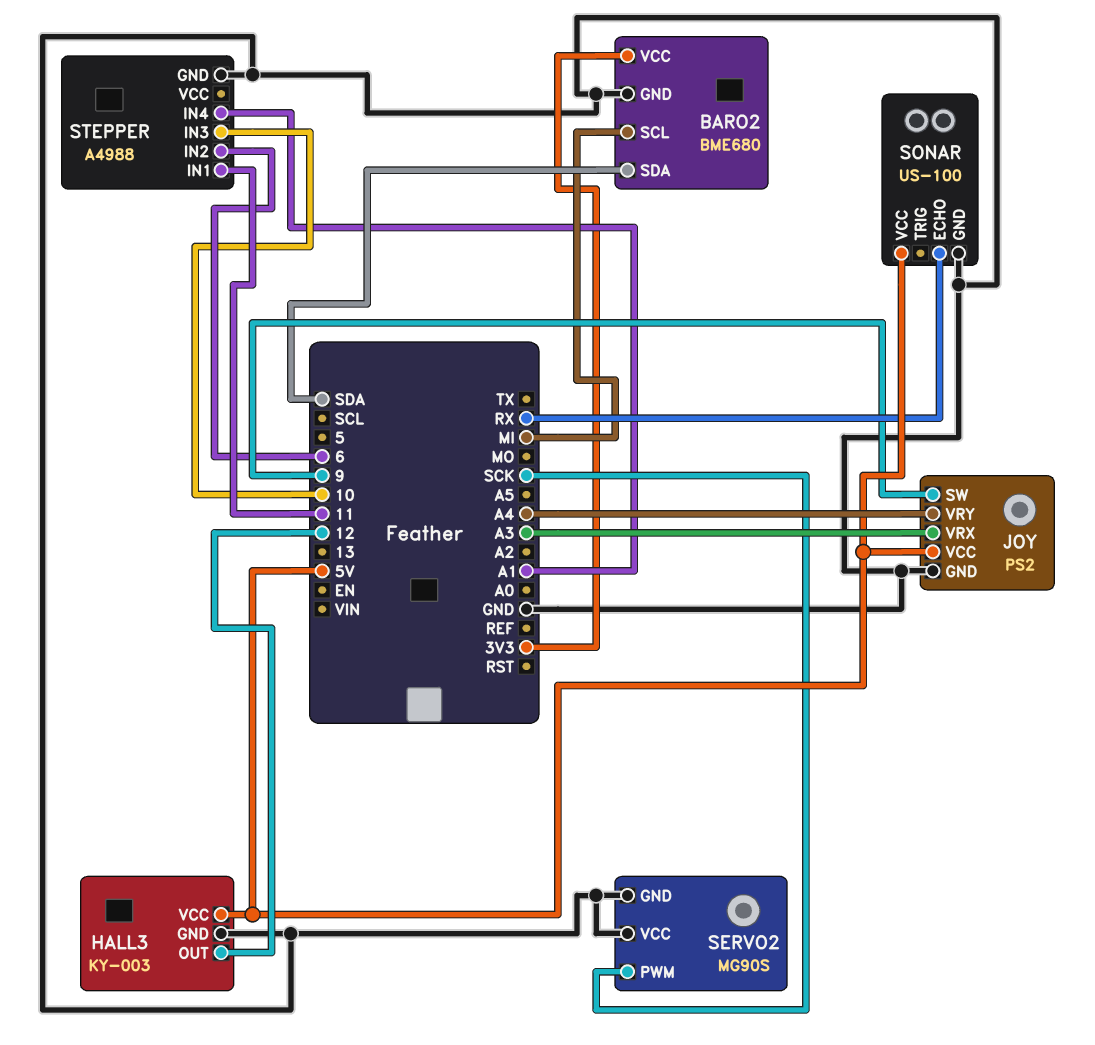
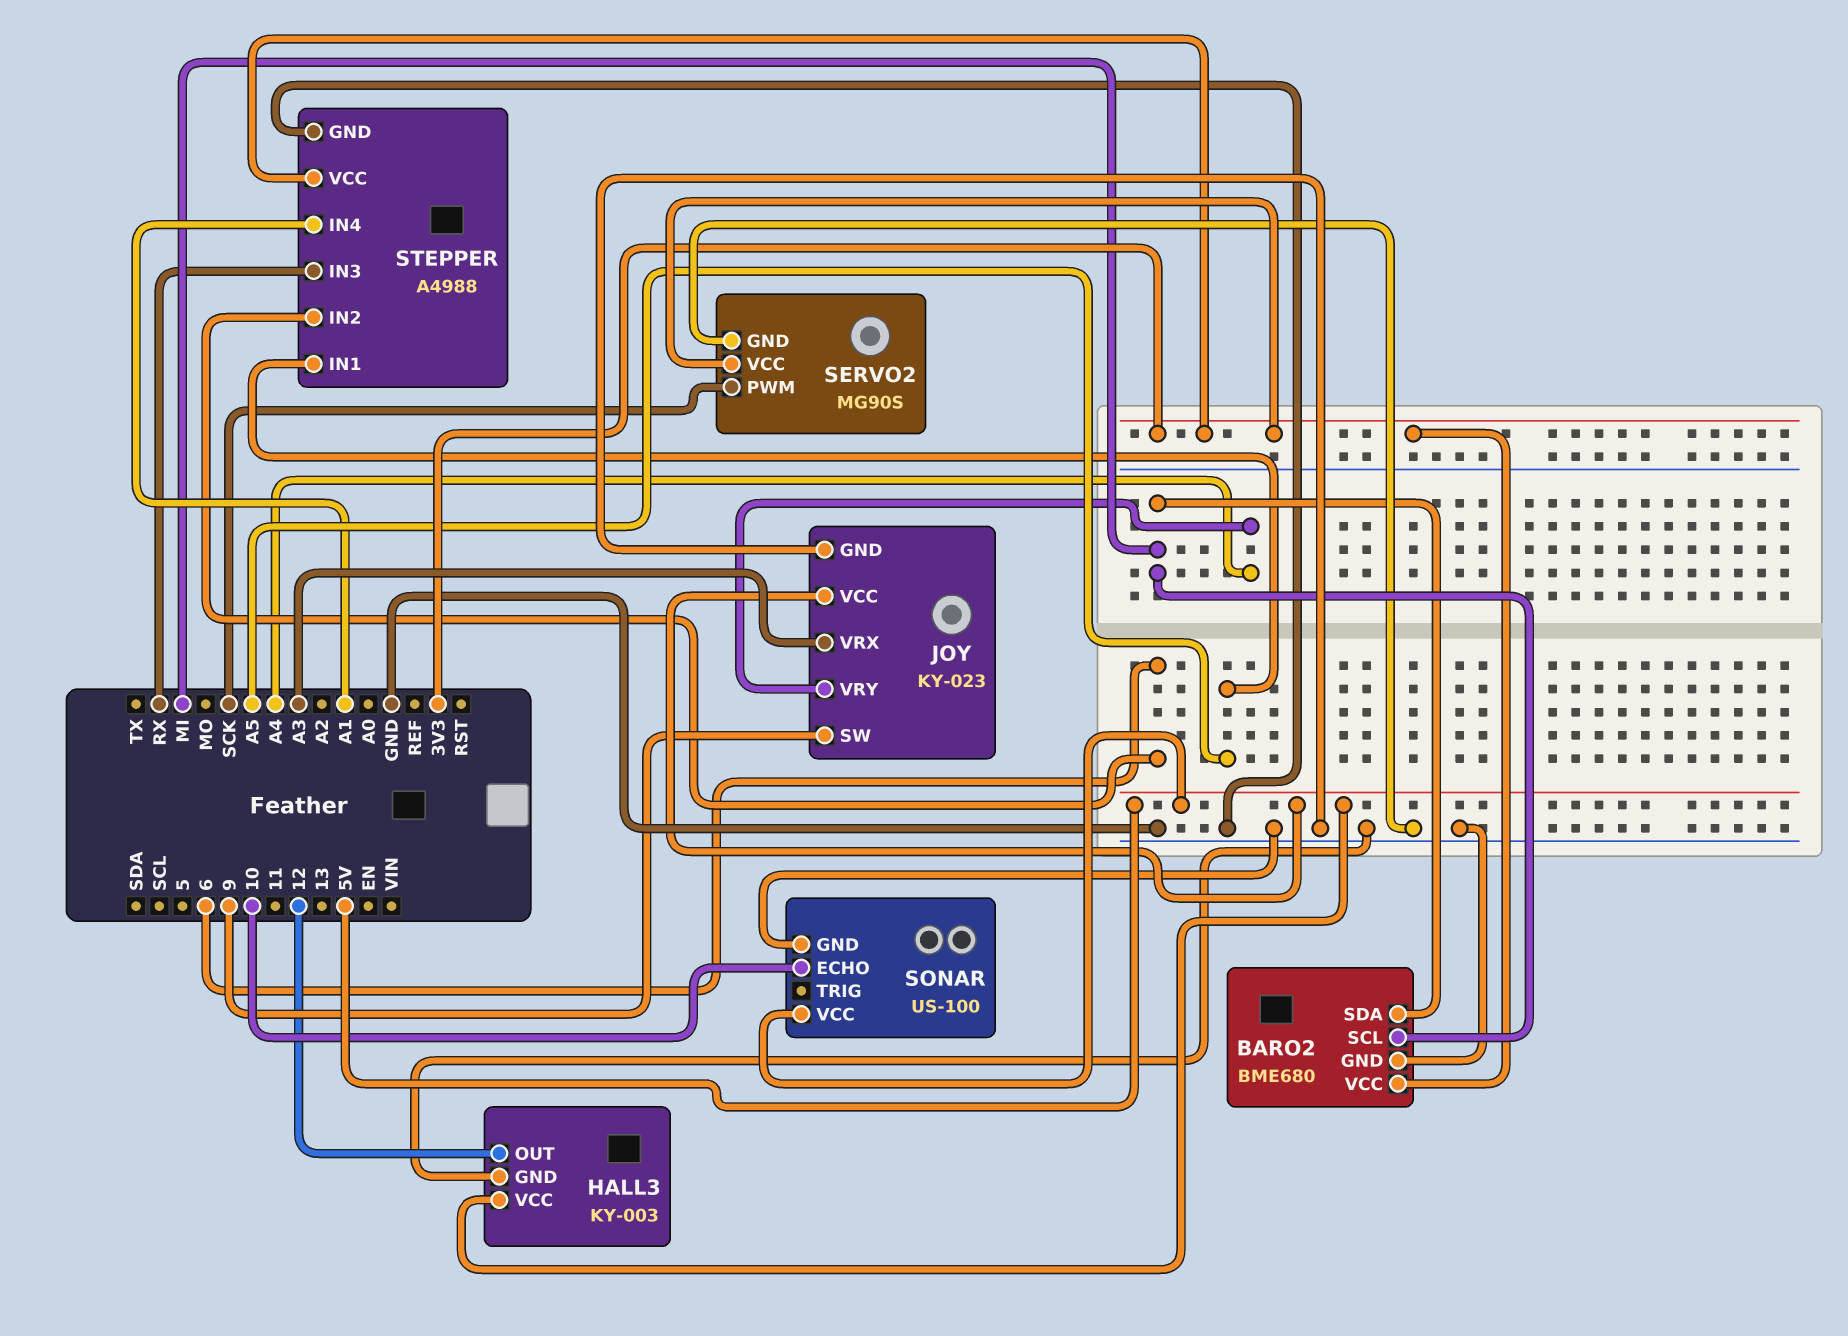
BARO2 pin SDA: SDA -> MI
JOY: PS2 -> KY-023
SERVO2 pin VCC: GND -> 3V3
SONAR pin ECHO: RX -> 10
STEPPER pin IN1: 11 -> A5
STEPPER pin IN3: 10 -> RX
STEPPER pin VCC: none -> 3V3

